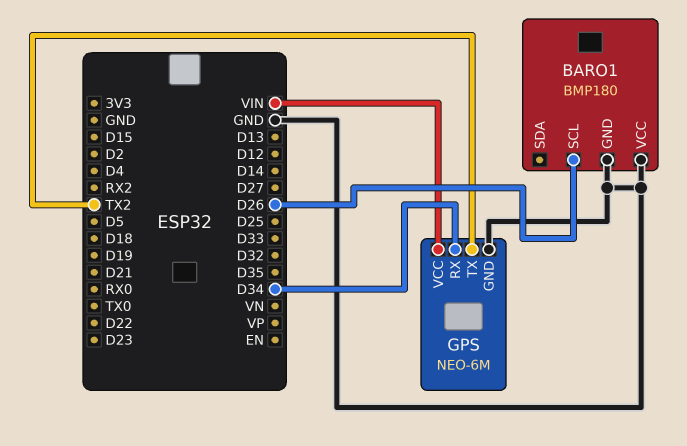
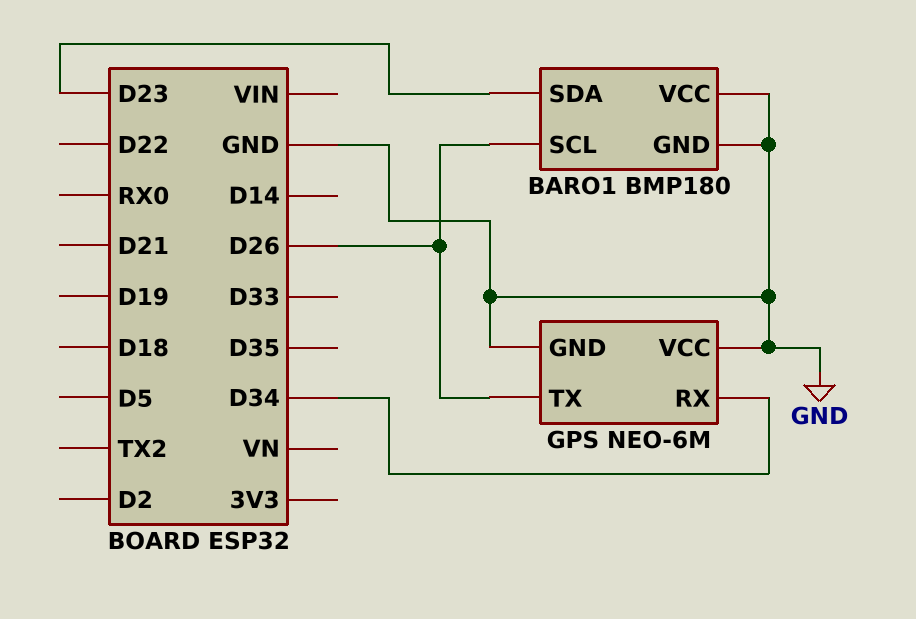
BARO1 pin SDA: none -> D23
GPS pin TX: TX2 -> D26
GPS pin VCC: VIN -> GND

